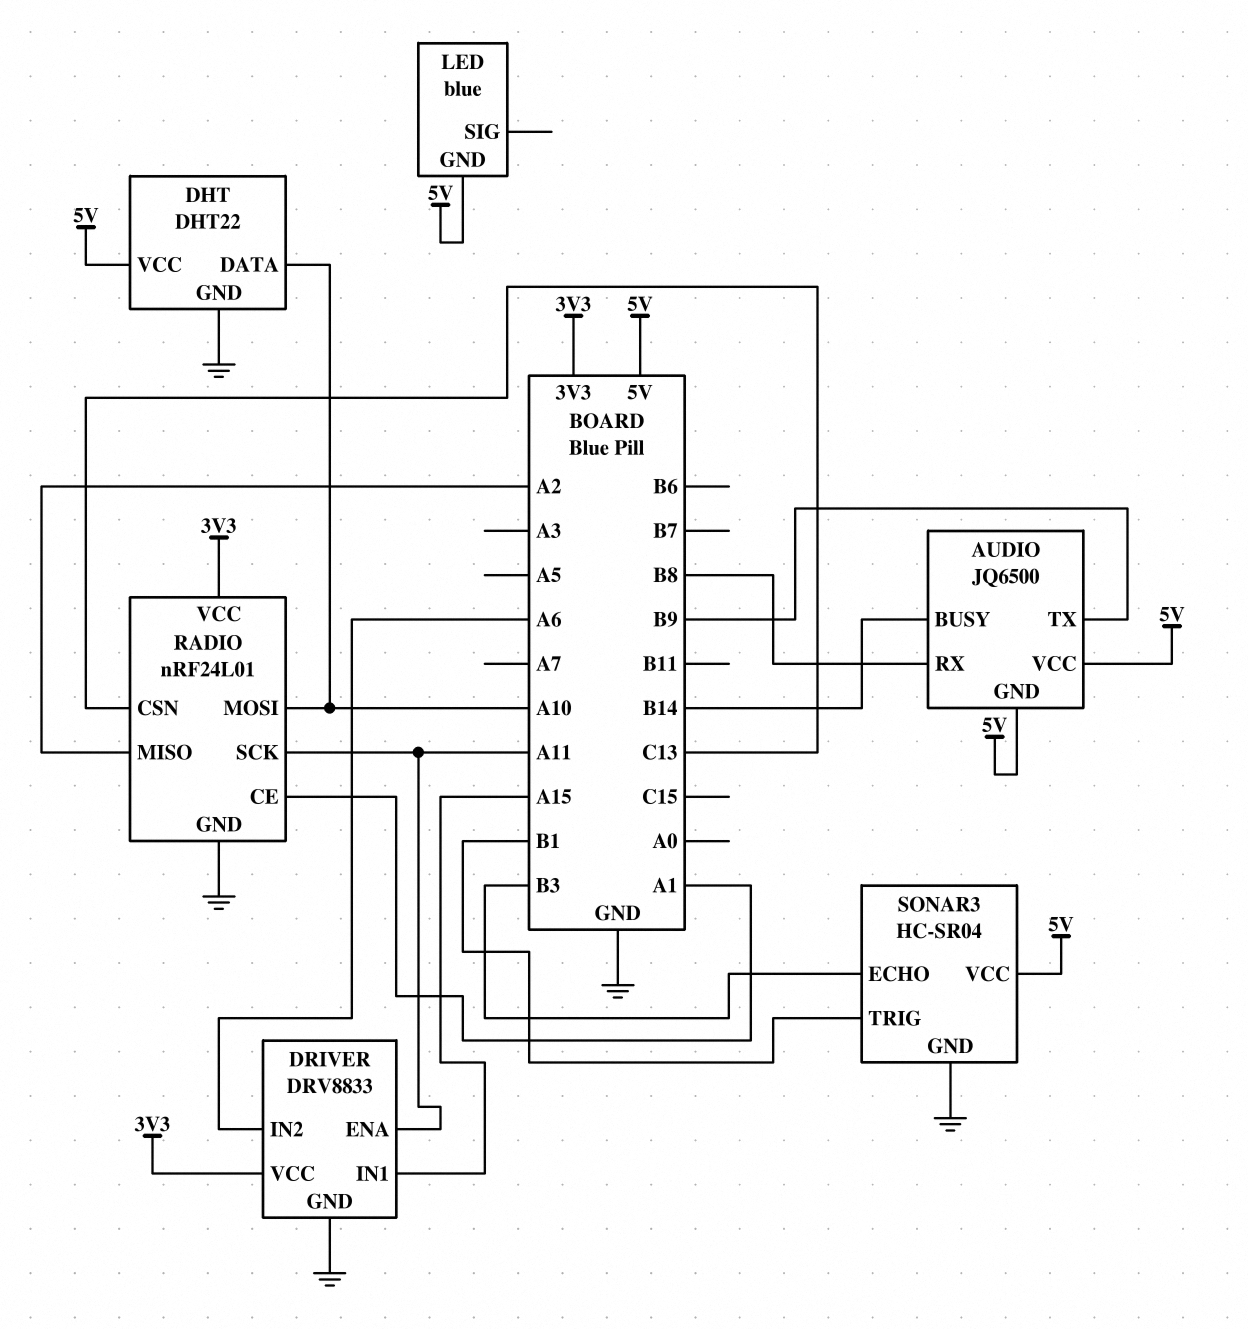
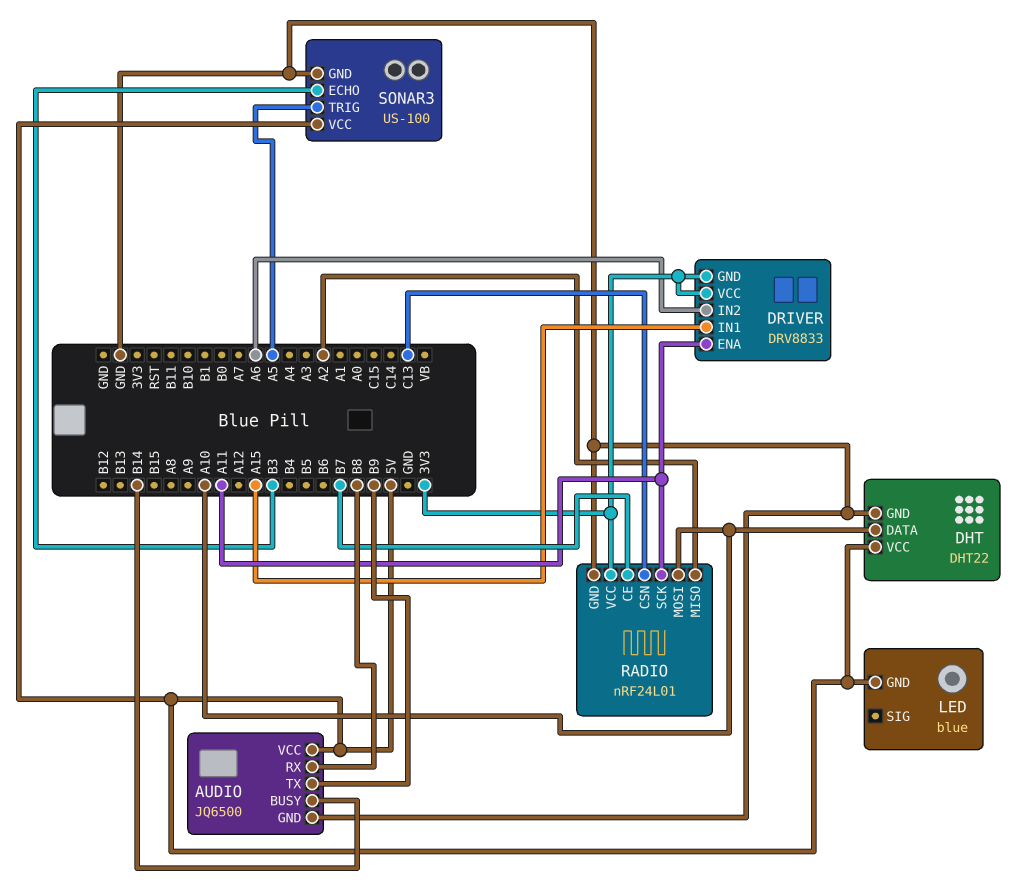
AUDIO pin GND: 5V -> GND
DRIVER pin GND: GND -> 3V3
RADIO pin CE: A1 -> B7
SONAR3: HC-SR04 -> US-100
SONAR3 pin TRIG: B1 -> A5

